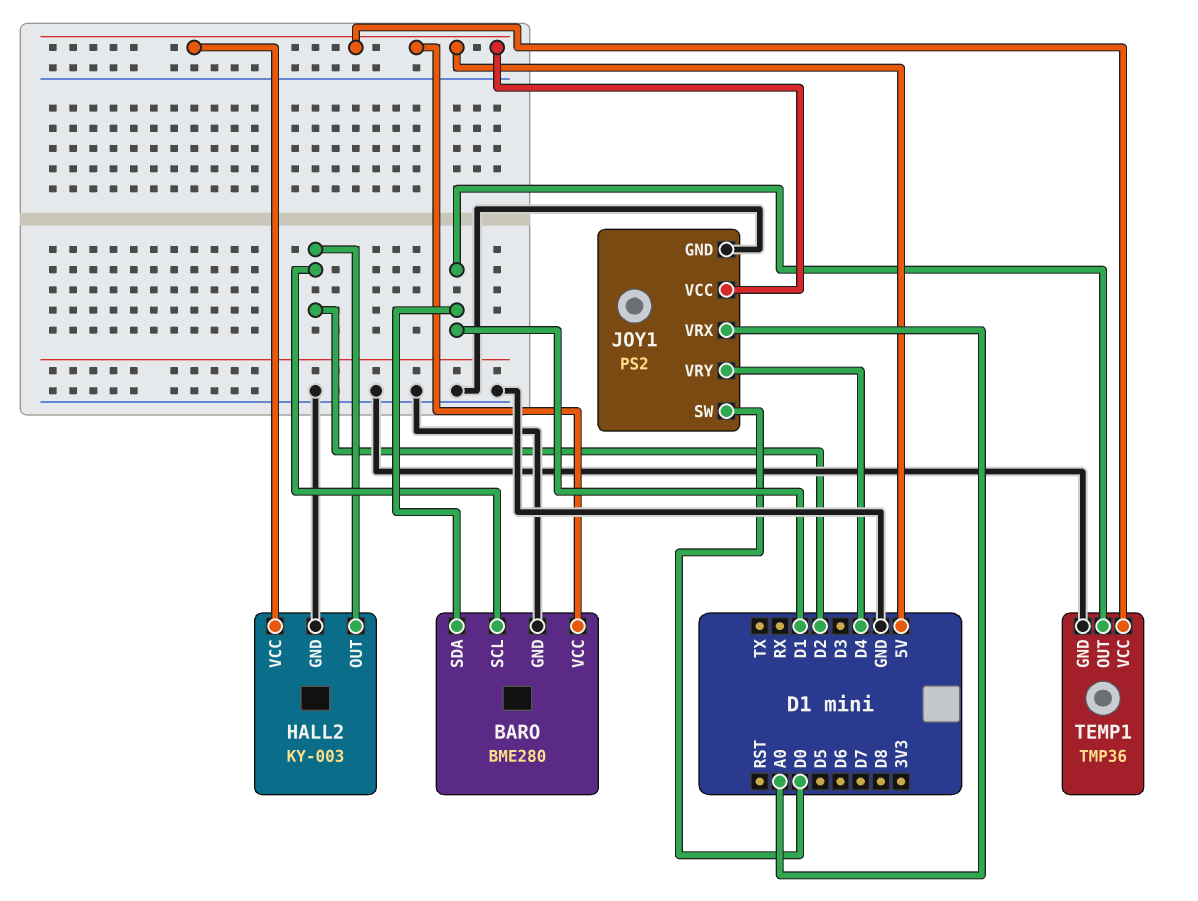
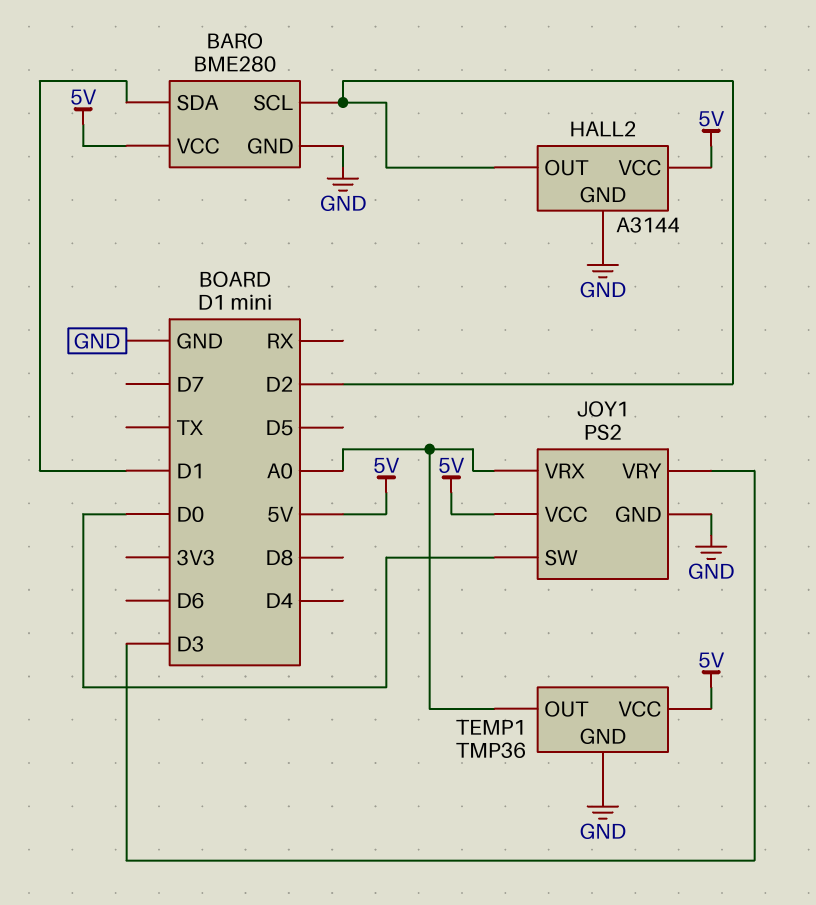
HALL2: KY-003 -> A3144
JOY1 pin VRY: D4 -> D3
TEMP1 pin OUT: D1 -> A0

